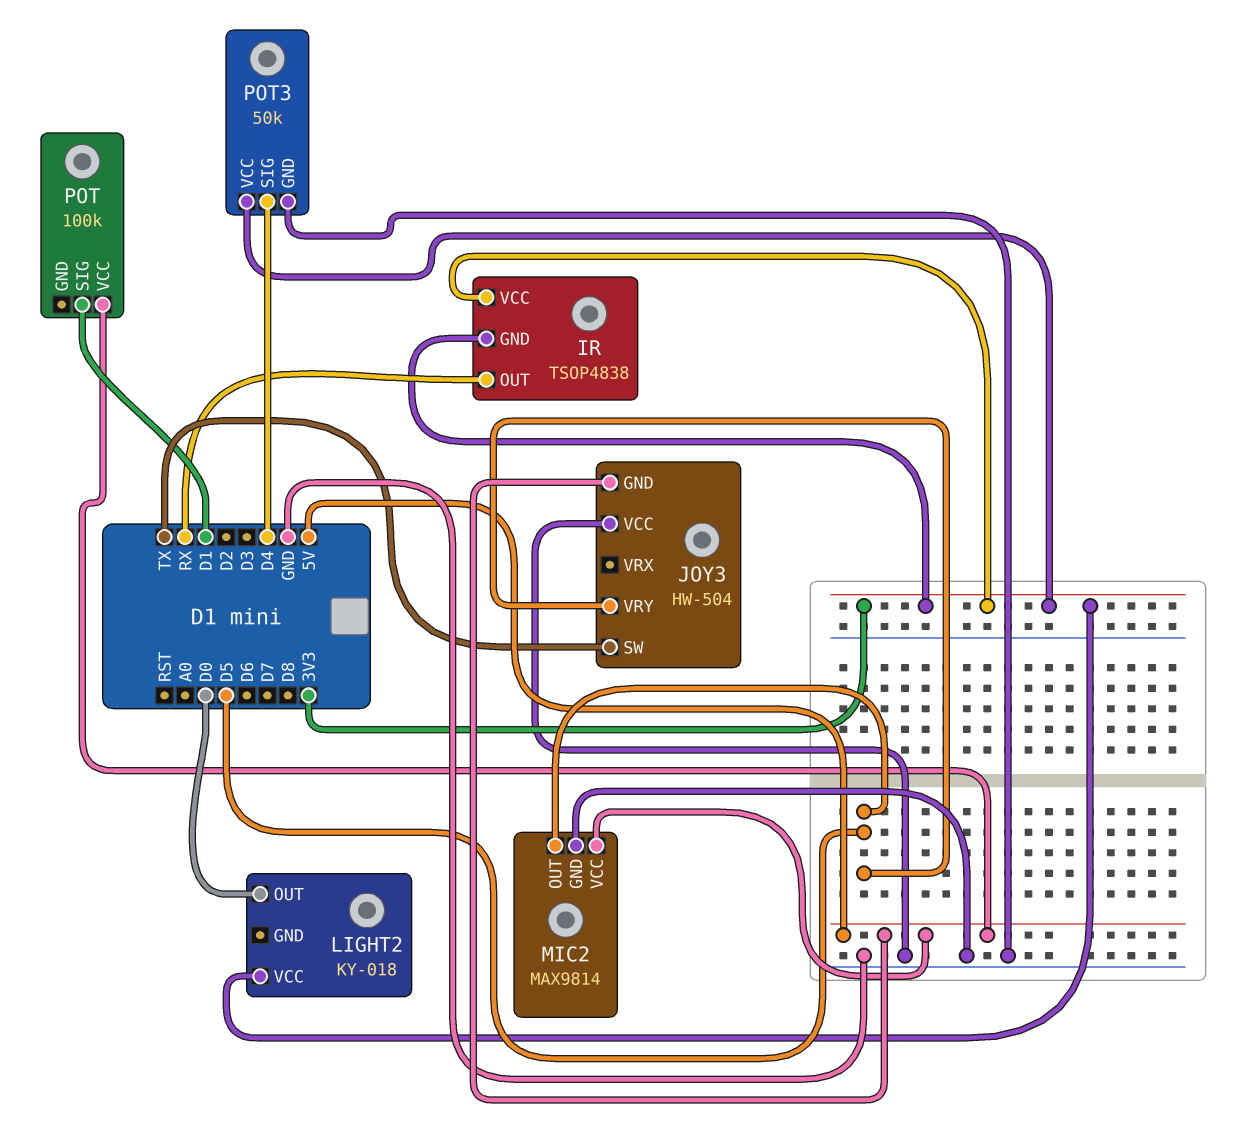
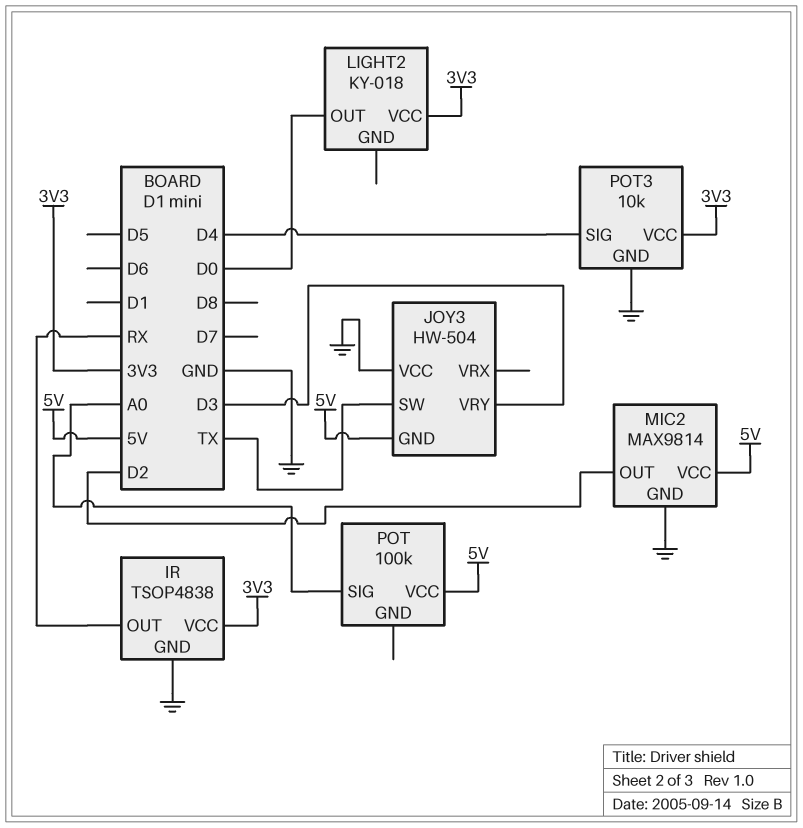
IR pin GND: 3V3 -> GND
JOY3 pin VRY: D5 -> D3
MIC2 pin OUT: D5 -> D2
POT pin SIG: D1 -> A0
POT3: 50k -> 10k

